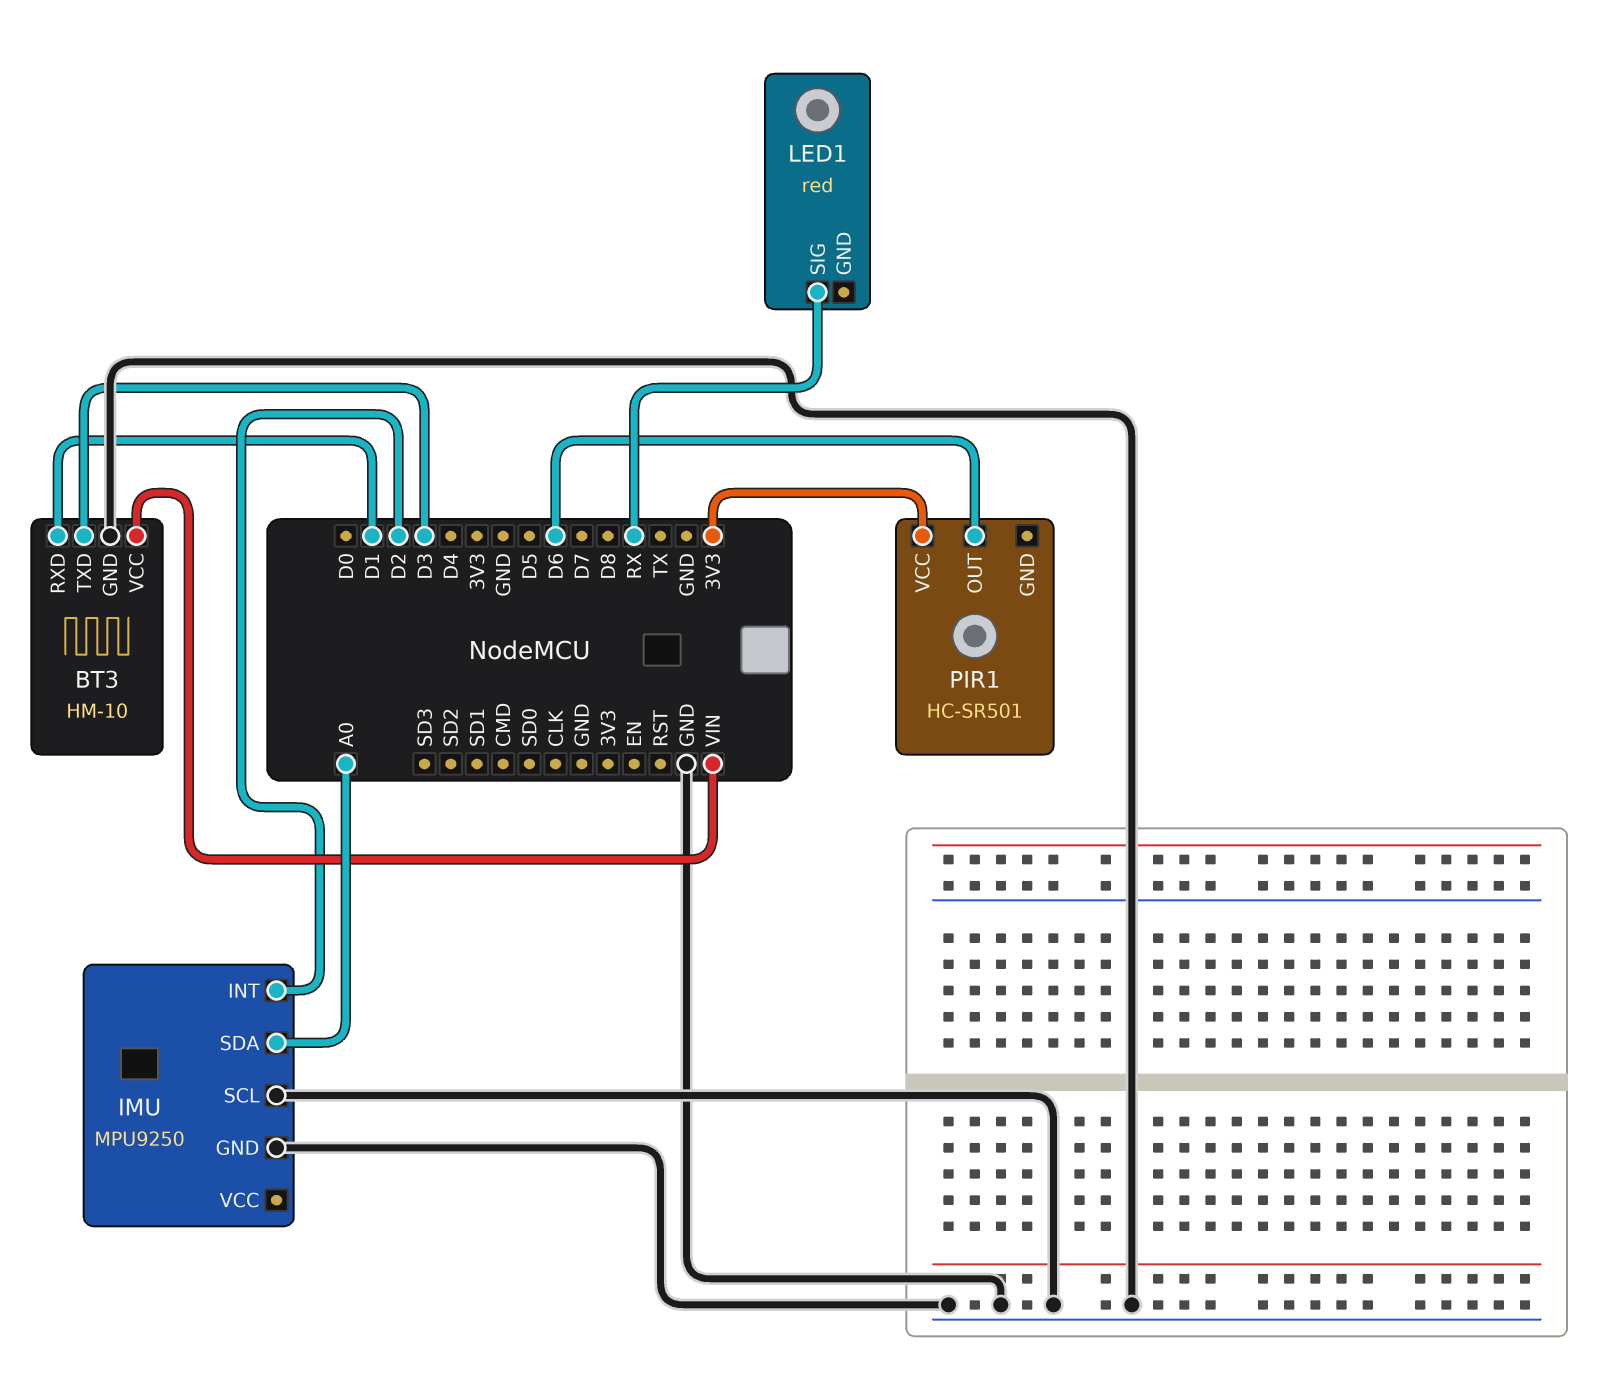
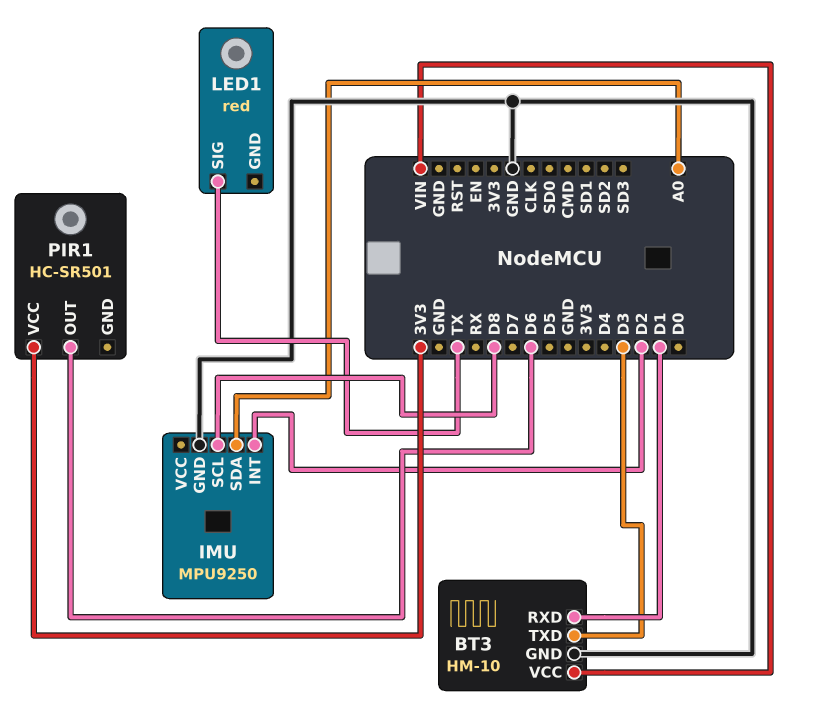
IMU pin SCL: GND -> D8
LED1 pin SIG: RX -> TX

